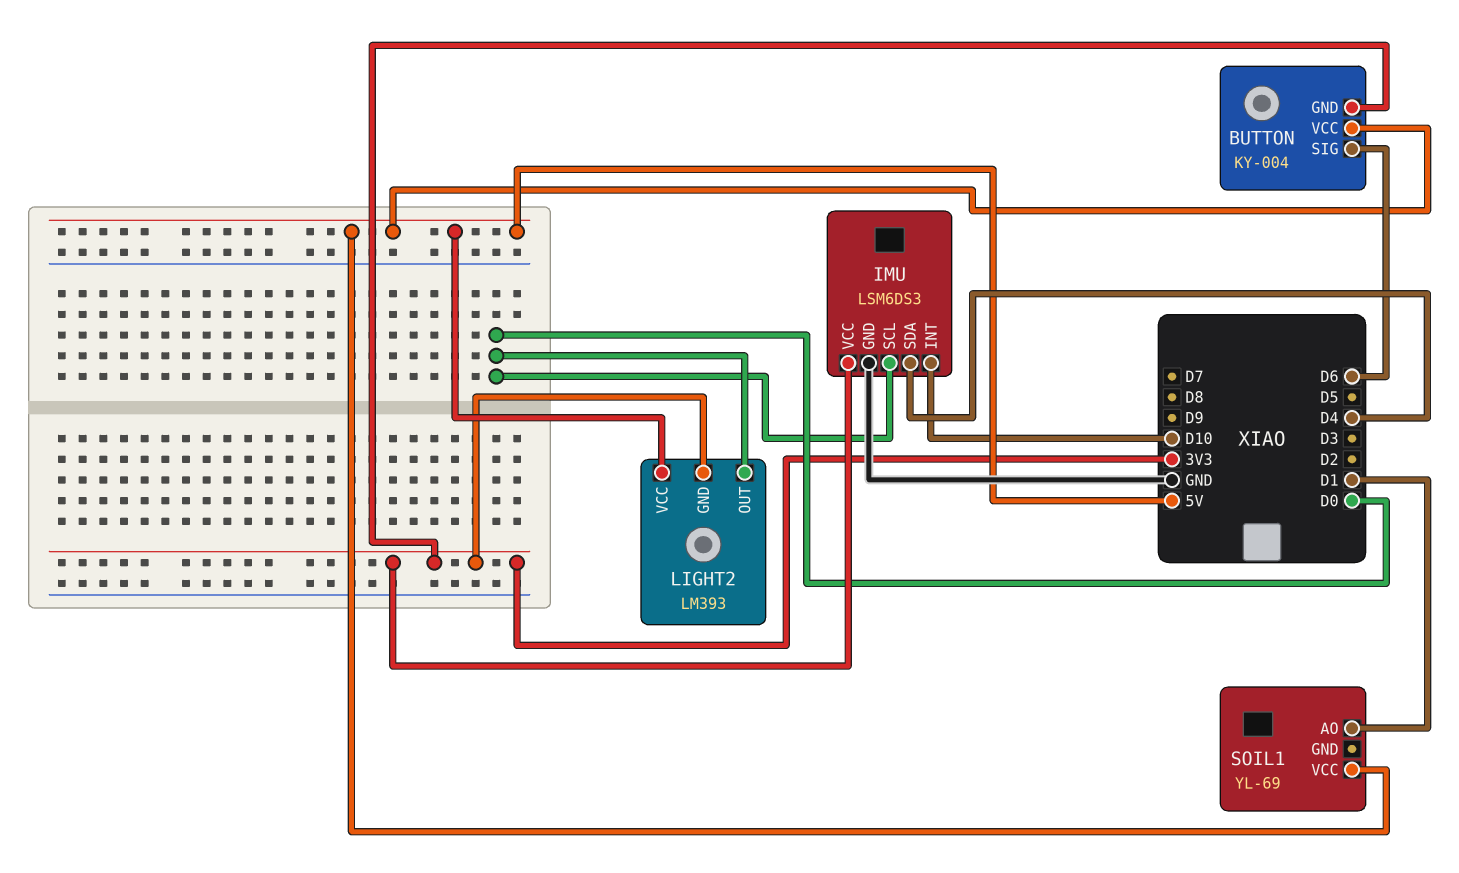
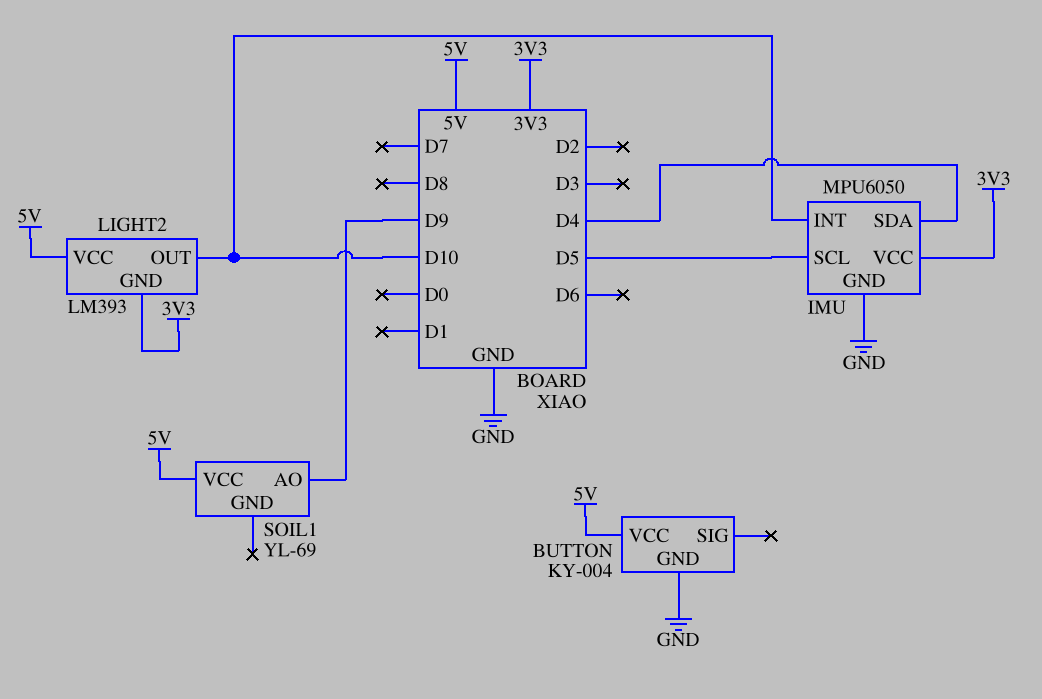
BUTTON pin GND: 3V3 -> GND
BUTTON pin SIG: D6 -> none
IMU: LSM6DS3 -> MPU6050
IMU pin SCL: D0 -> D5
LIGHT2 pin OUT: D0 -> D10
SOIL1 pin AO: D1 -> D9

